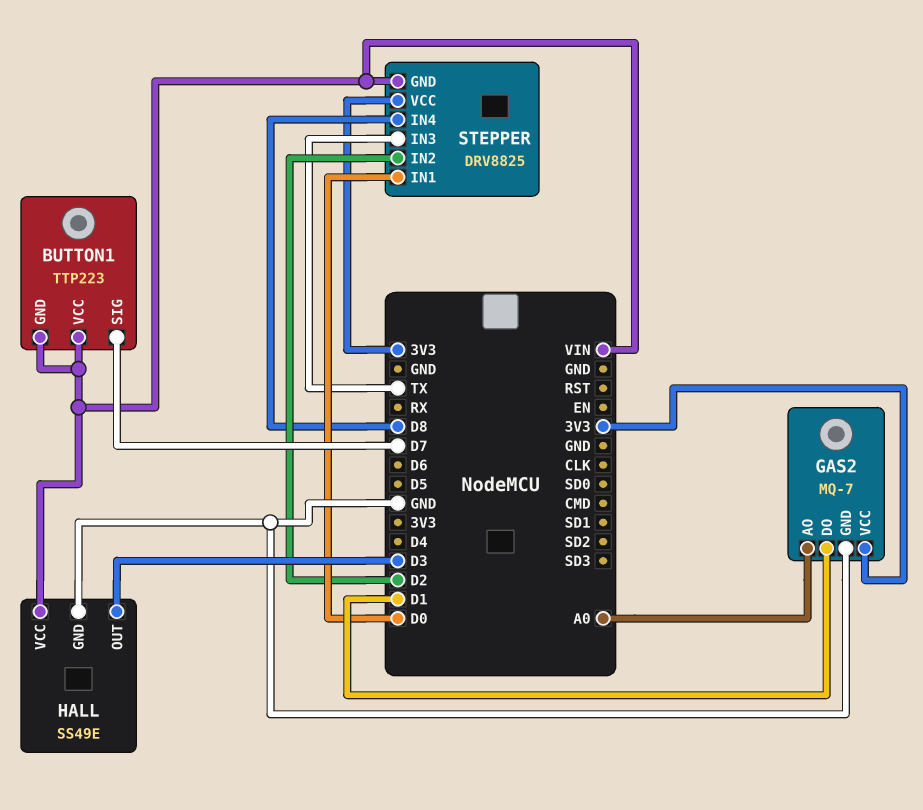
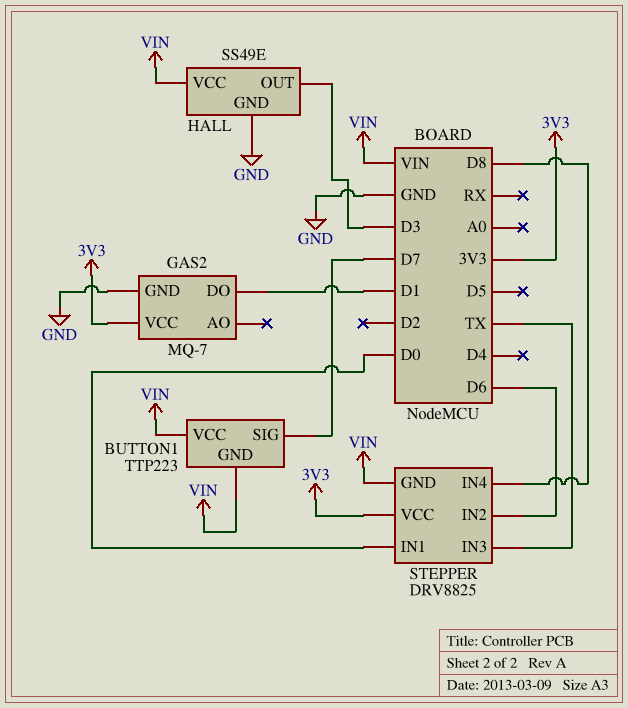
GAS2 pin AO: A0 -> none
STEPPER pin IN2: D2 -> D6

